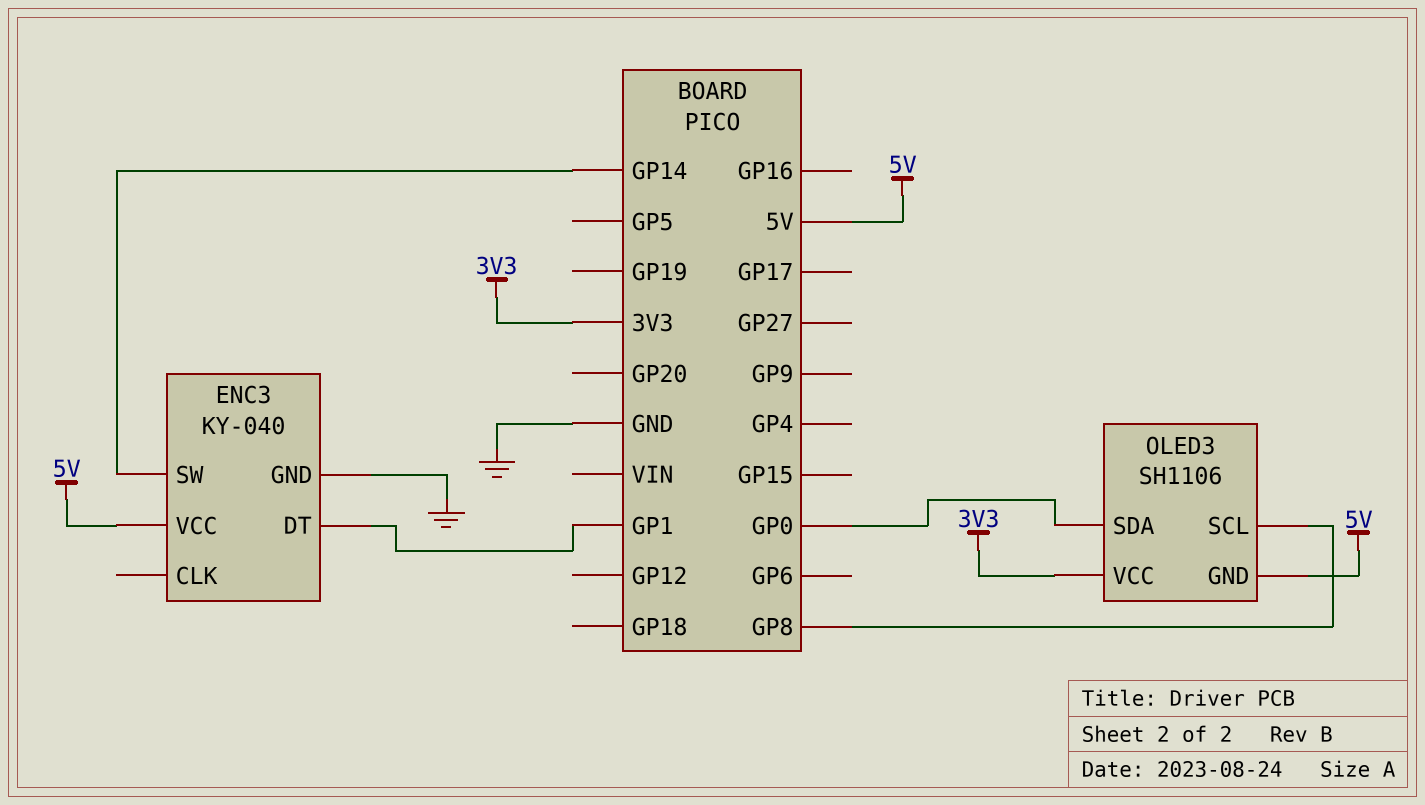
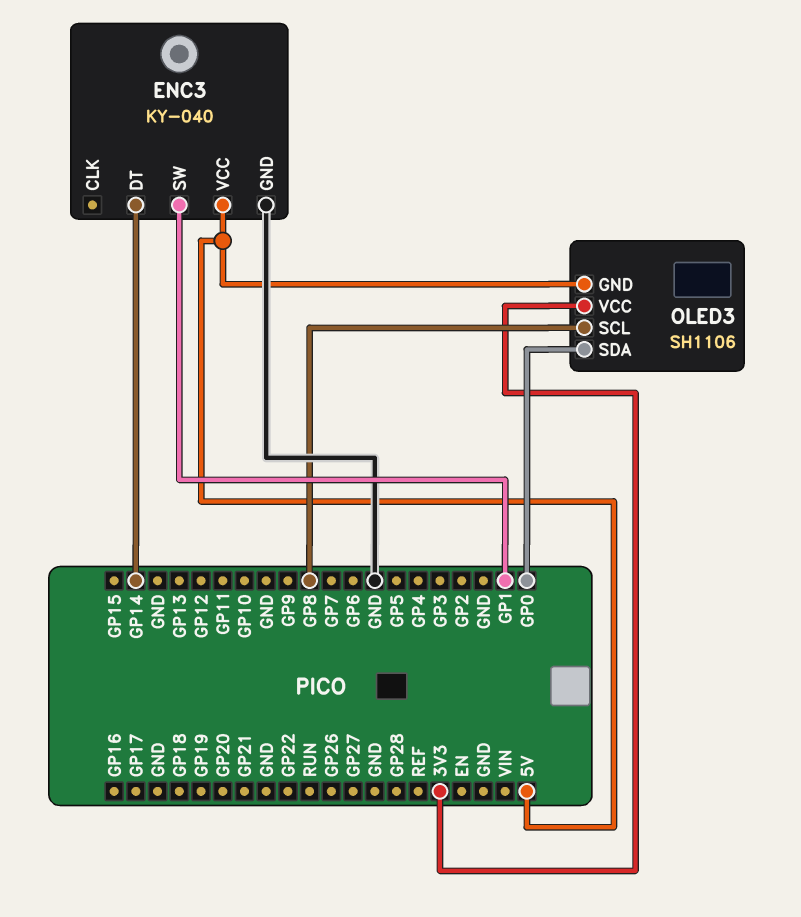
ENC3 pin DT: GP1 -> GP14
ENC3 pin SW: GP14 -> GP1

